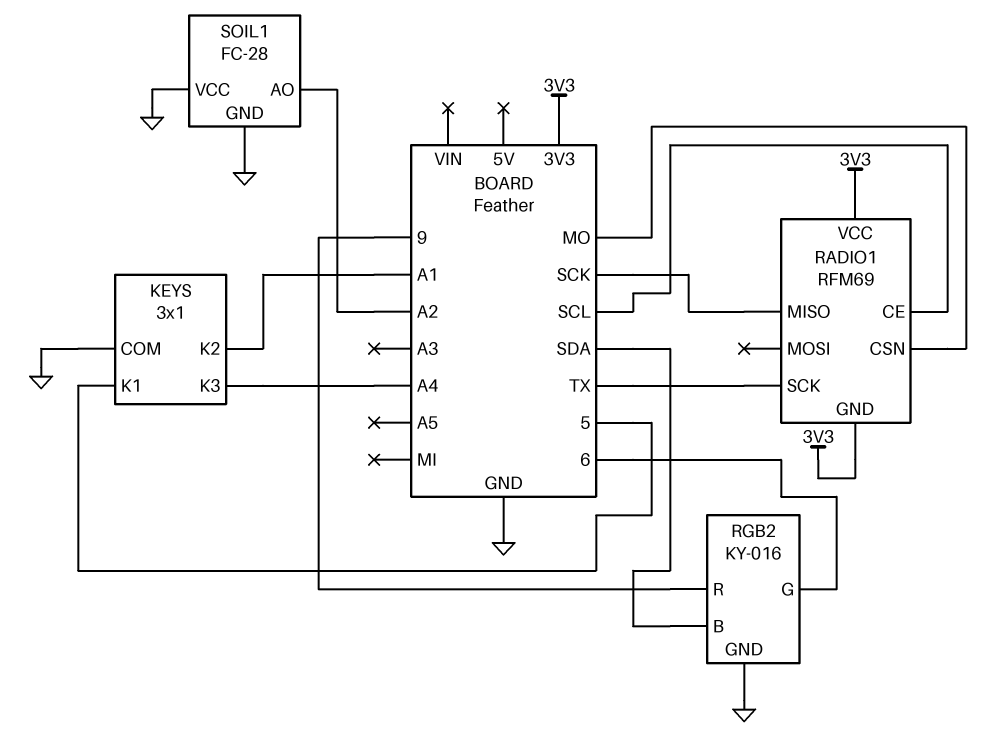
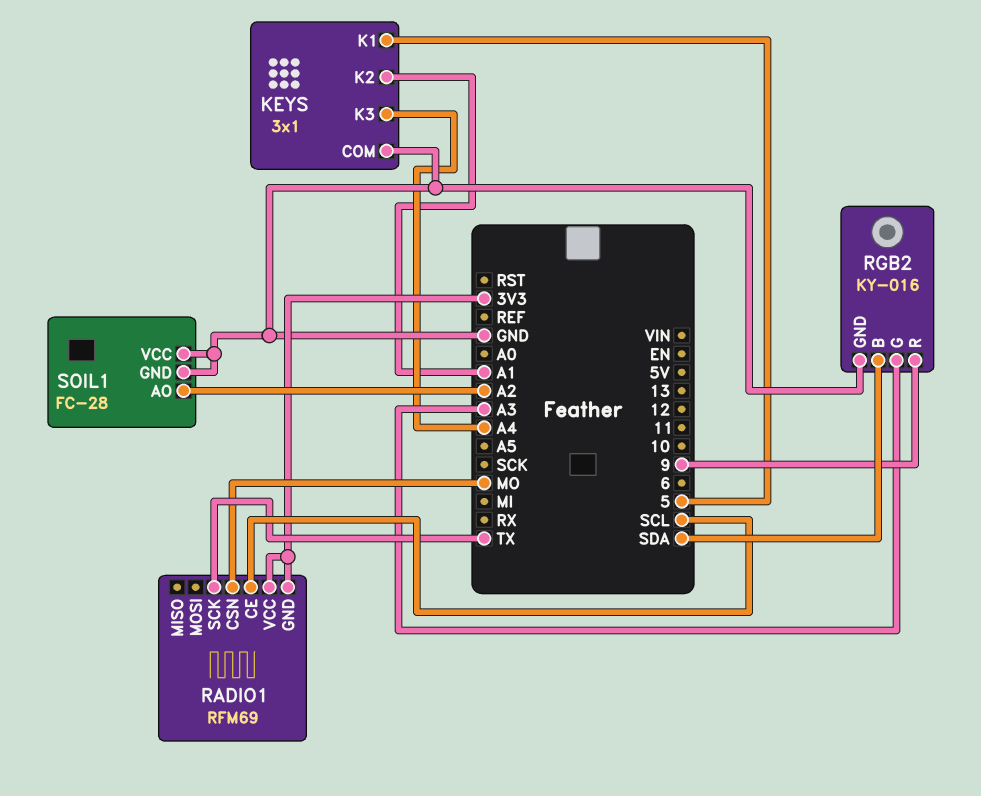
RADIO1 pin MISO: SCK -> none
RGB2 pin G: 6 -> A3

